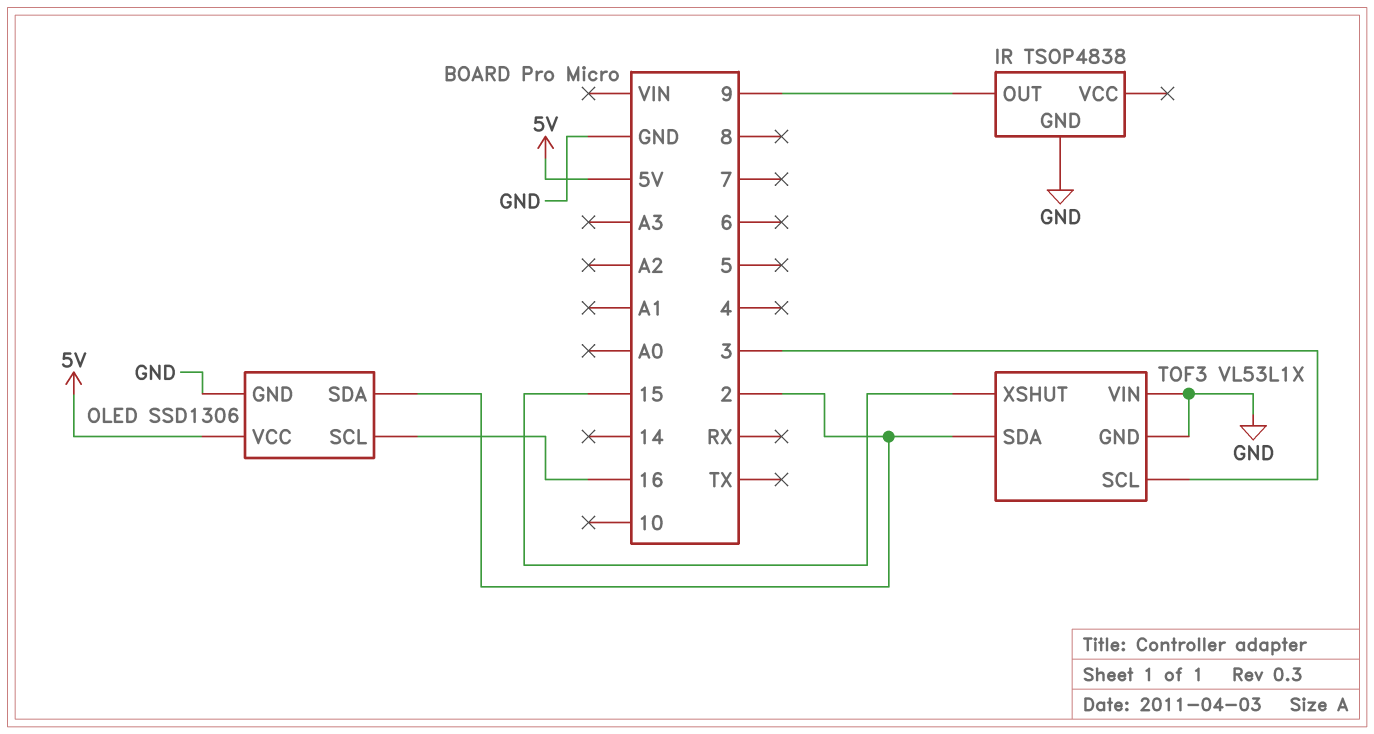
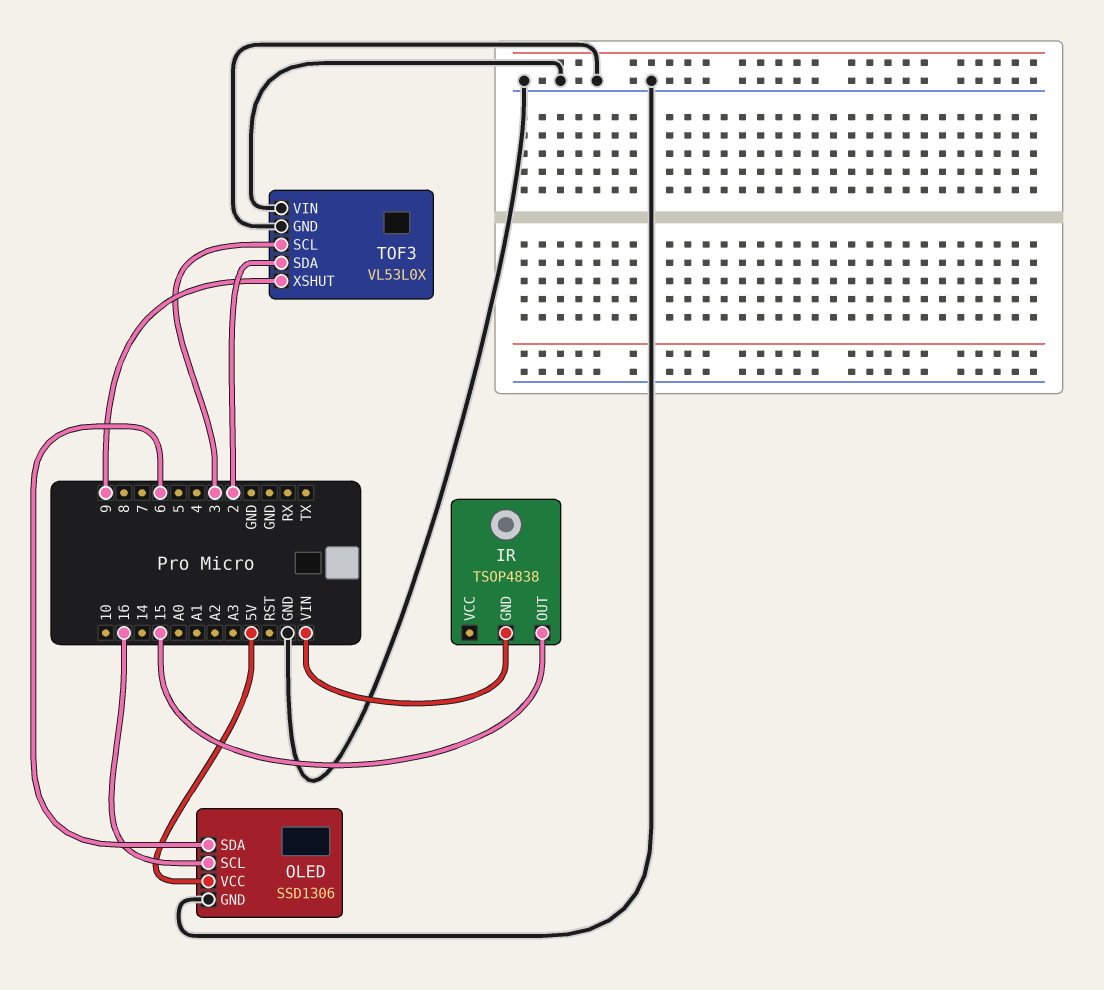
IR pin GND: GND -> VIN
IR pin OUT: 9 -> 15
OLED pin SDA: 2 -> 6
TOF3: VL53L1X -> VL53L0X
TOF3 pin XSHUT: 15 -> 9

